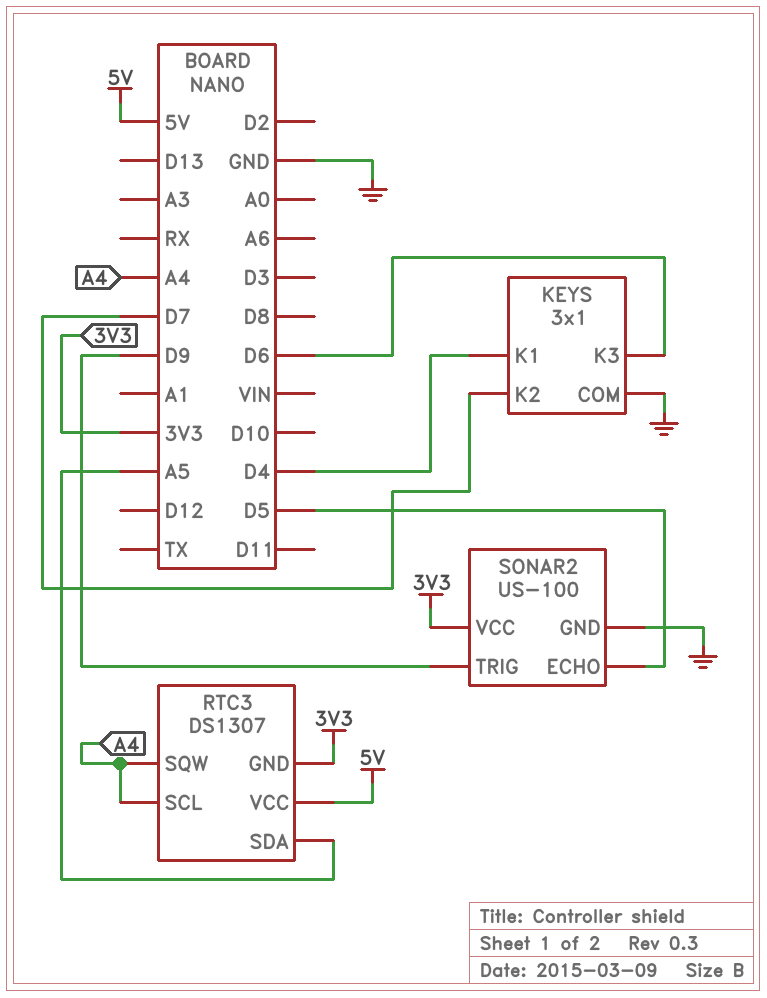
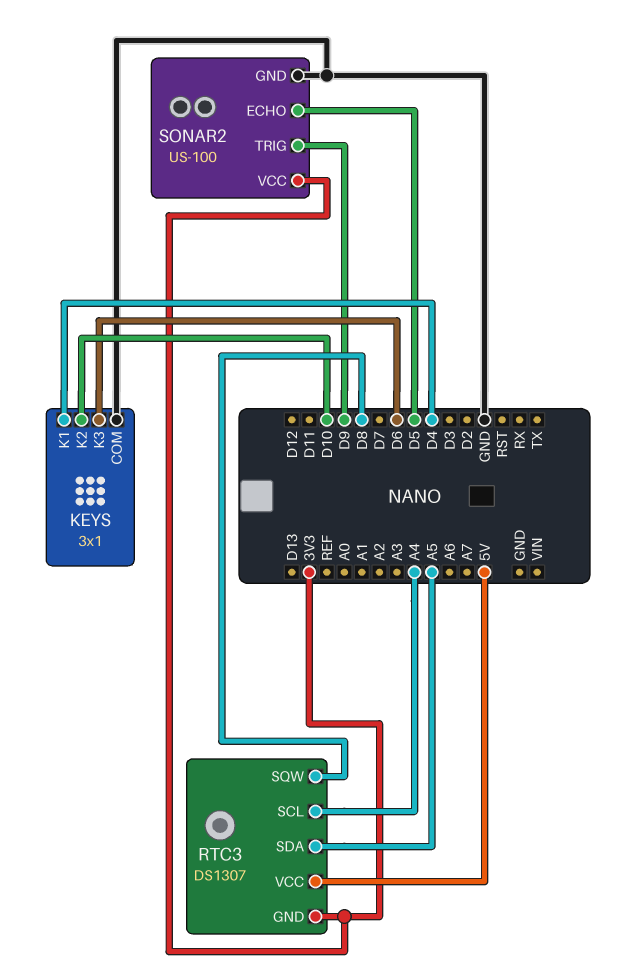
KEYS pin K2: D7 -> D10
RTC3 pin SQW: A4 -> D8

